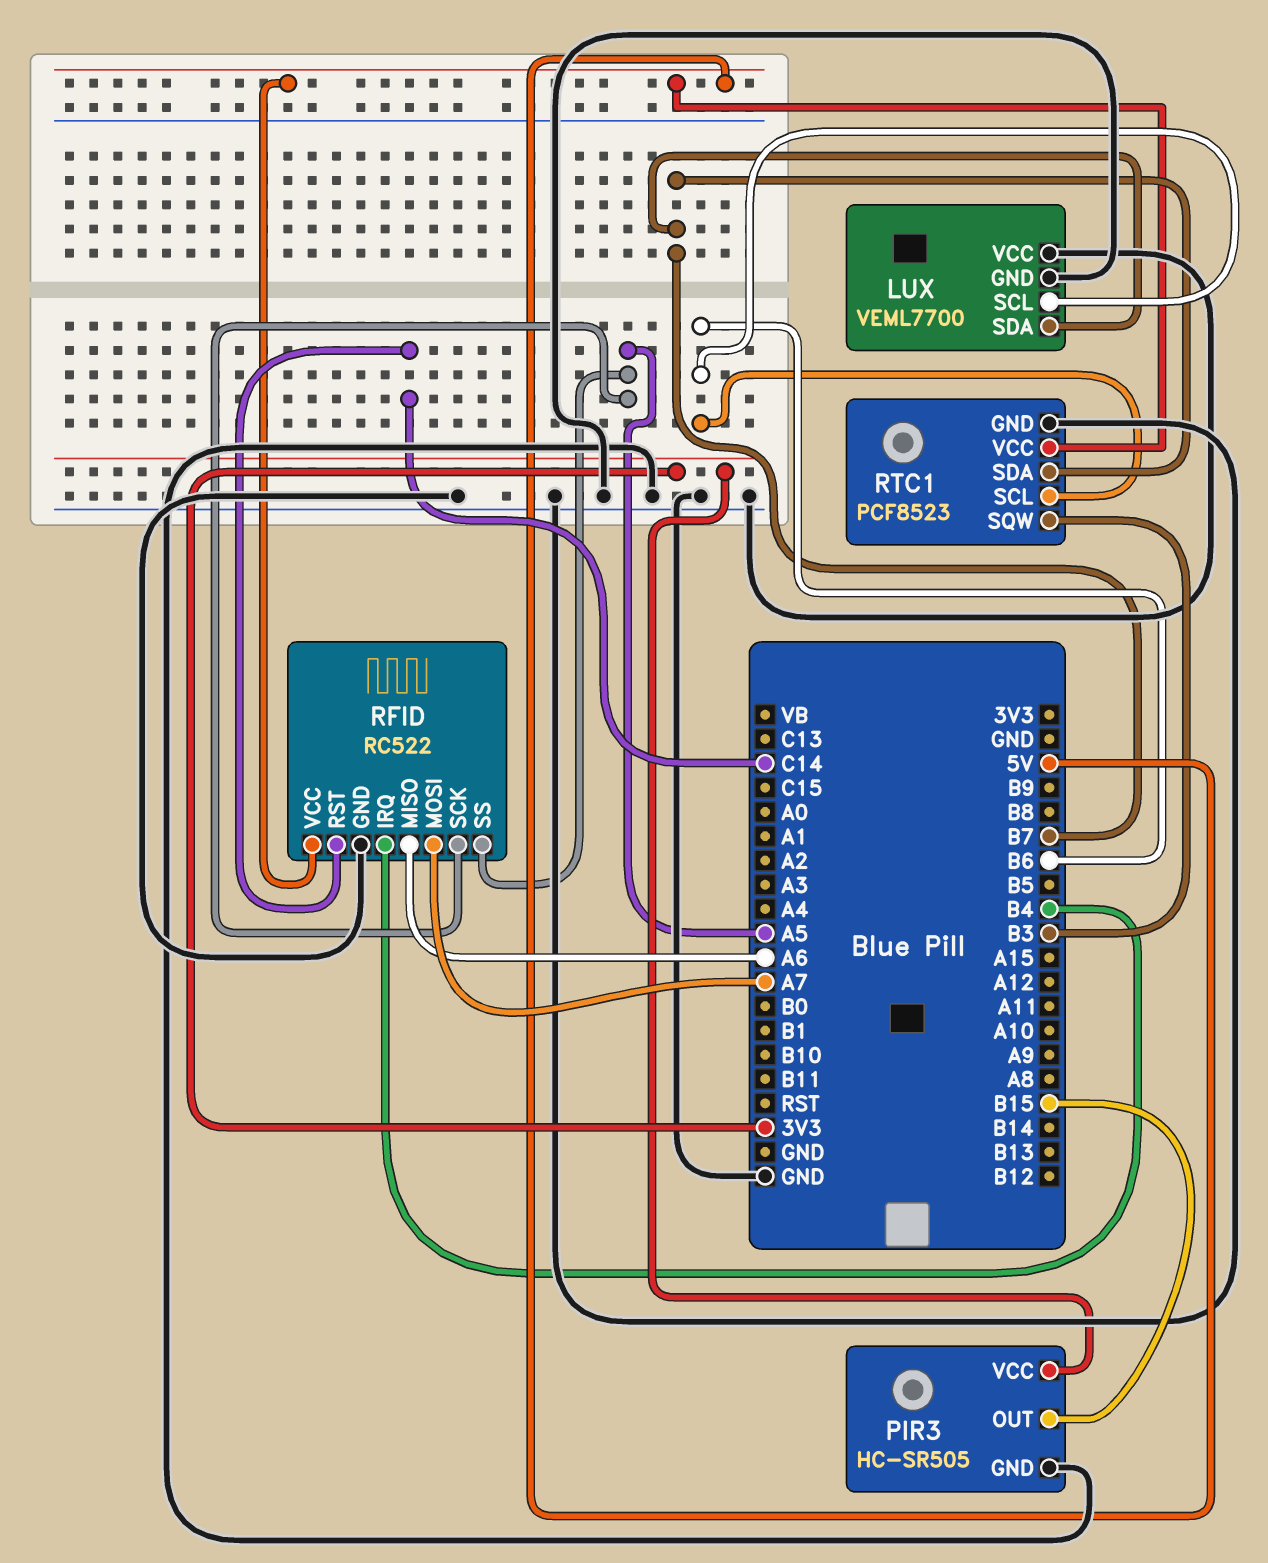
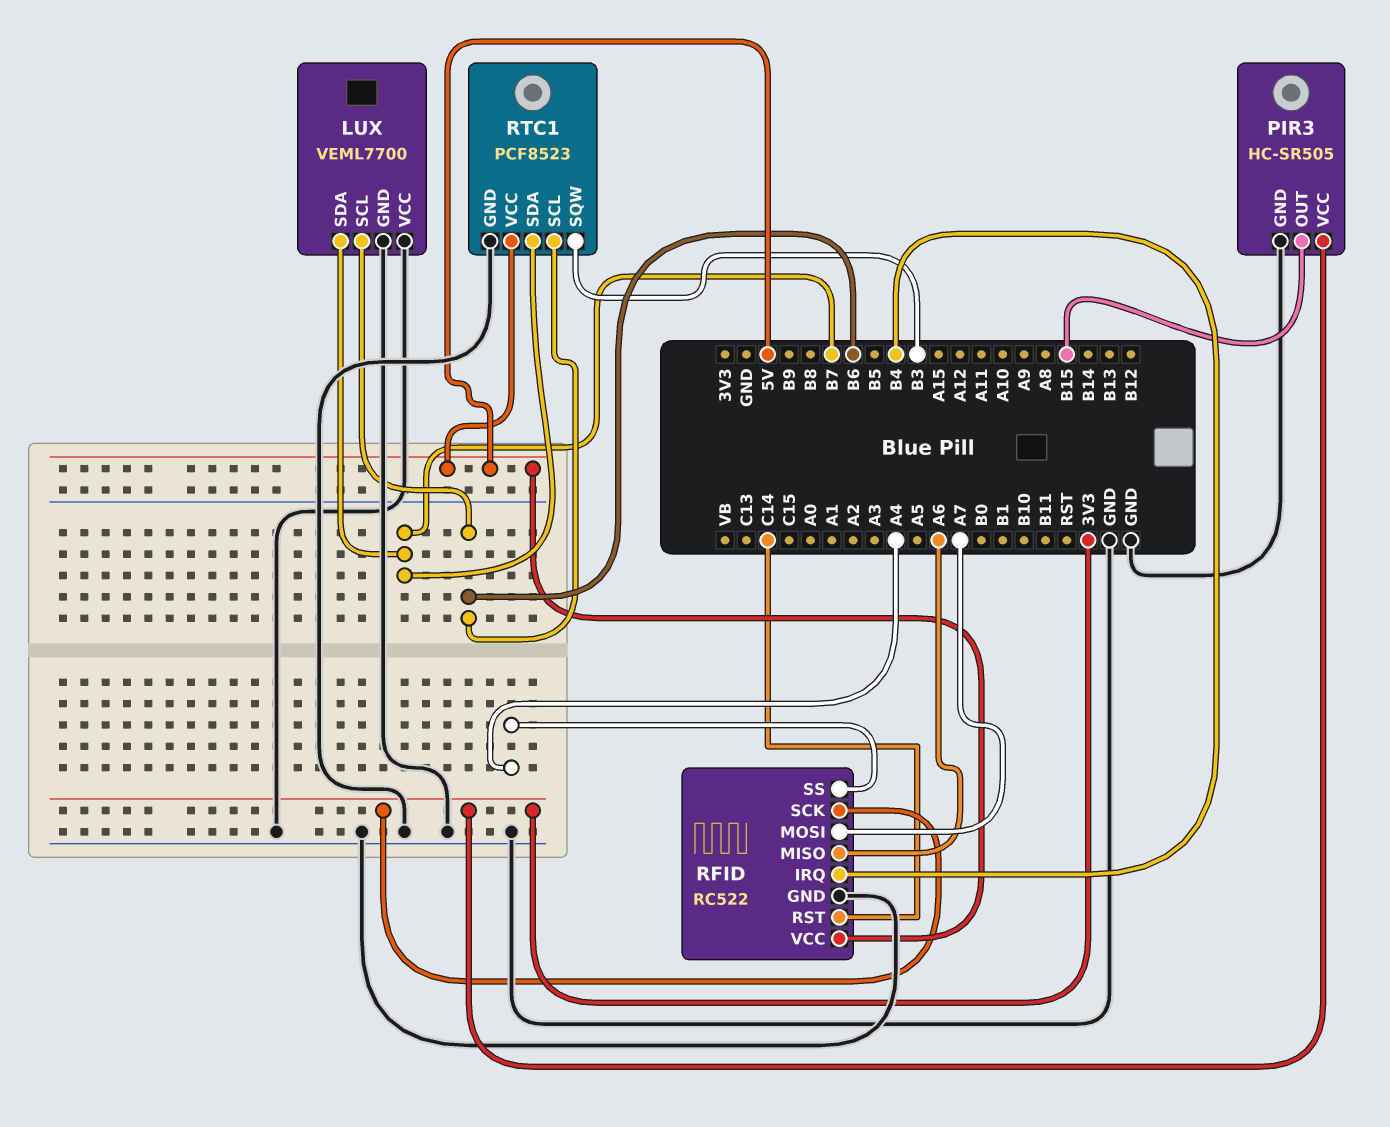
RFID pin SCK: A5 -> 3V3
RFID pin SS: A5 -> A4

